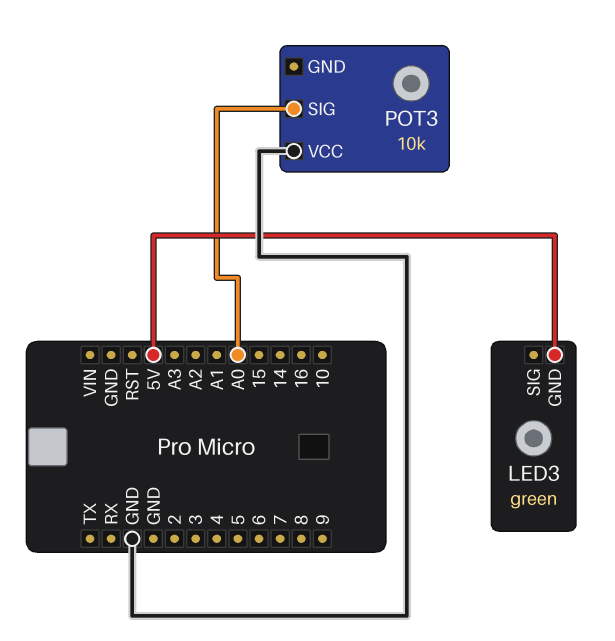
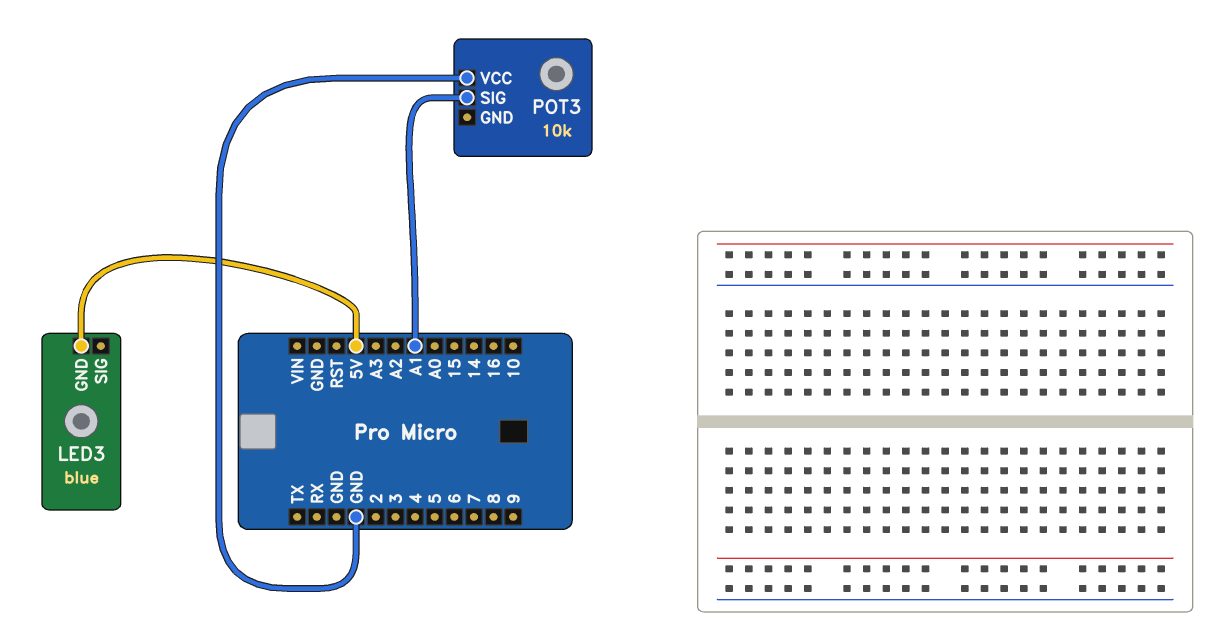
LED3: green -> blue
POT3 pin SIG: A0 -> A1

